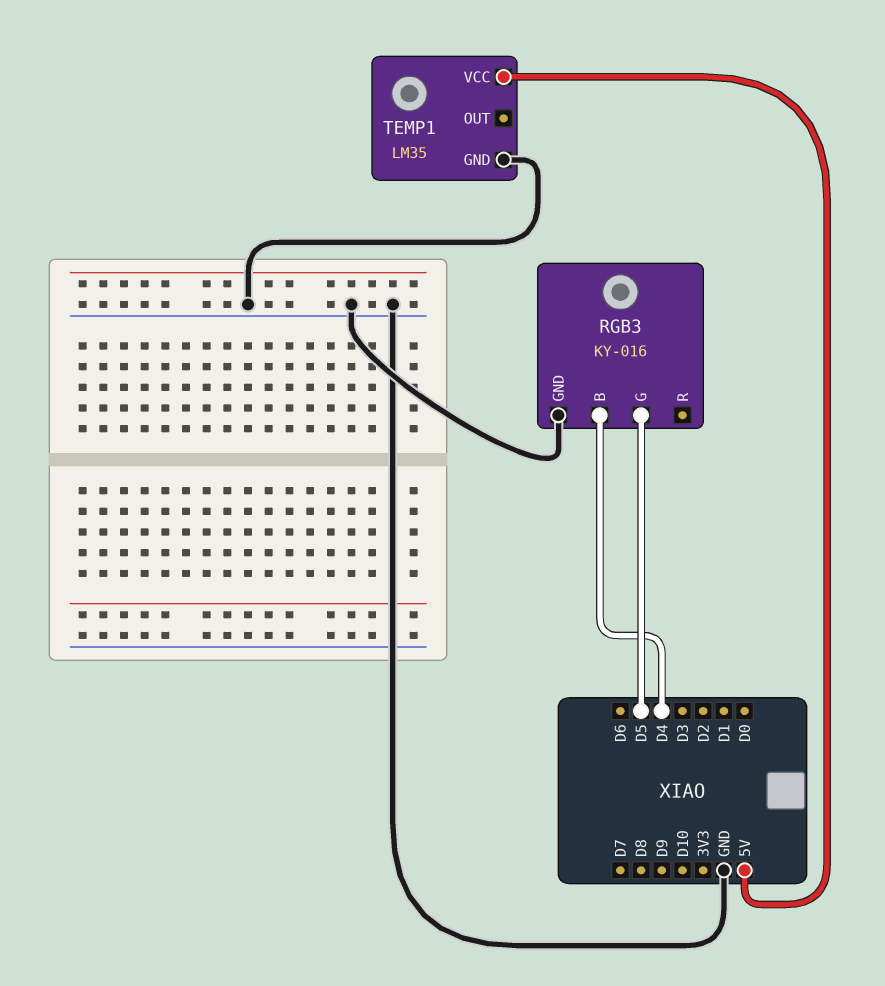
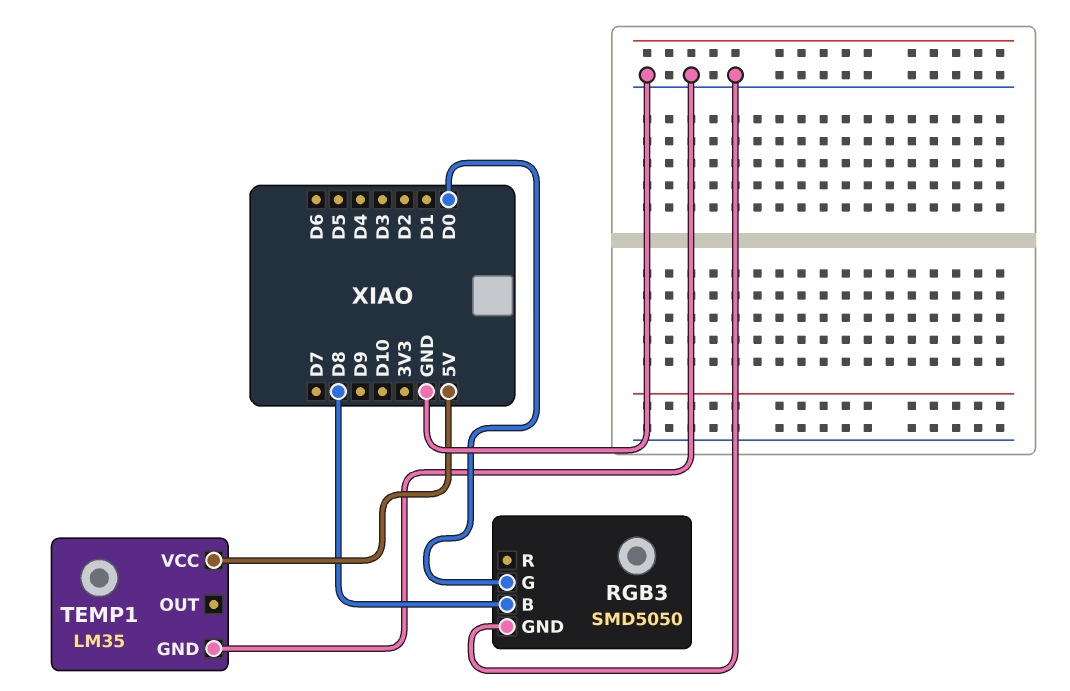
RGB3: KY-016 -> SMD5050
RGB3 pin B: D4 -> D8
RGB3 pin G: D5 -> D0

